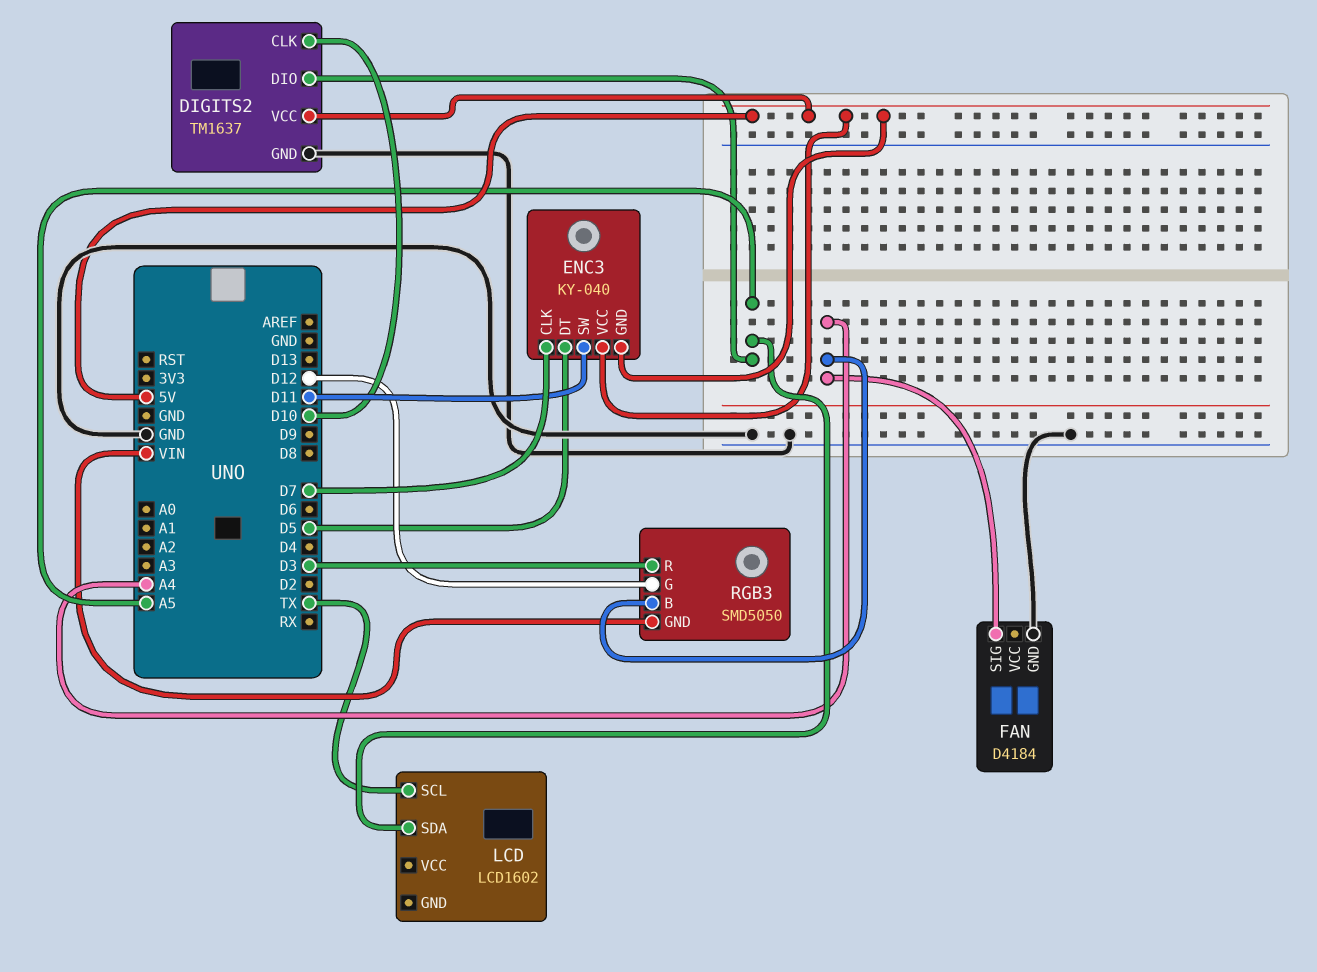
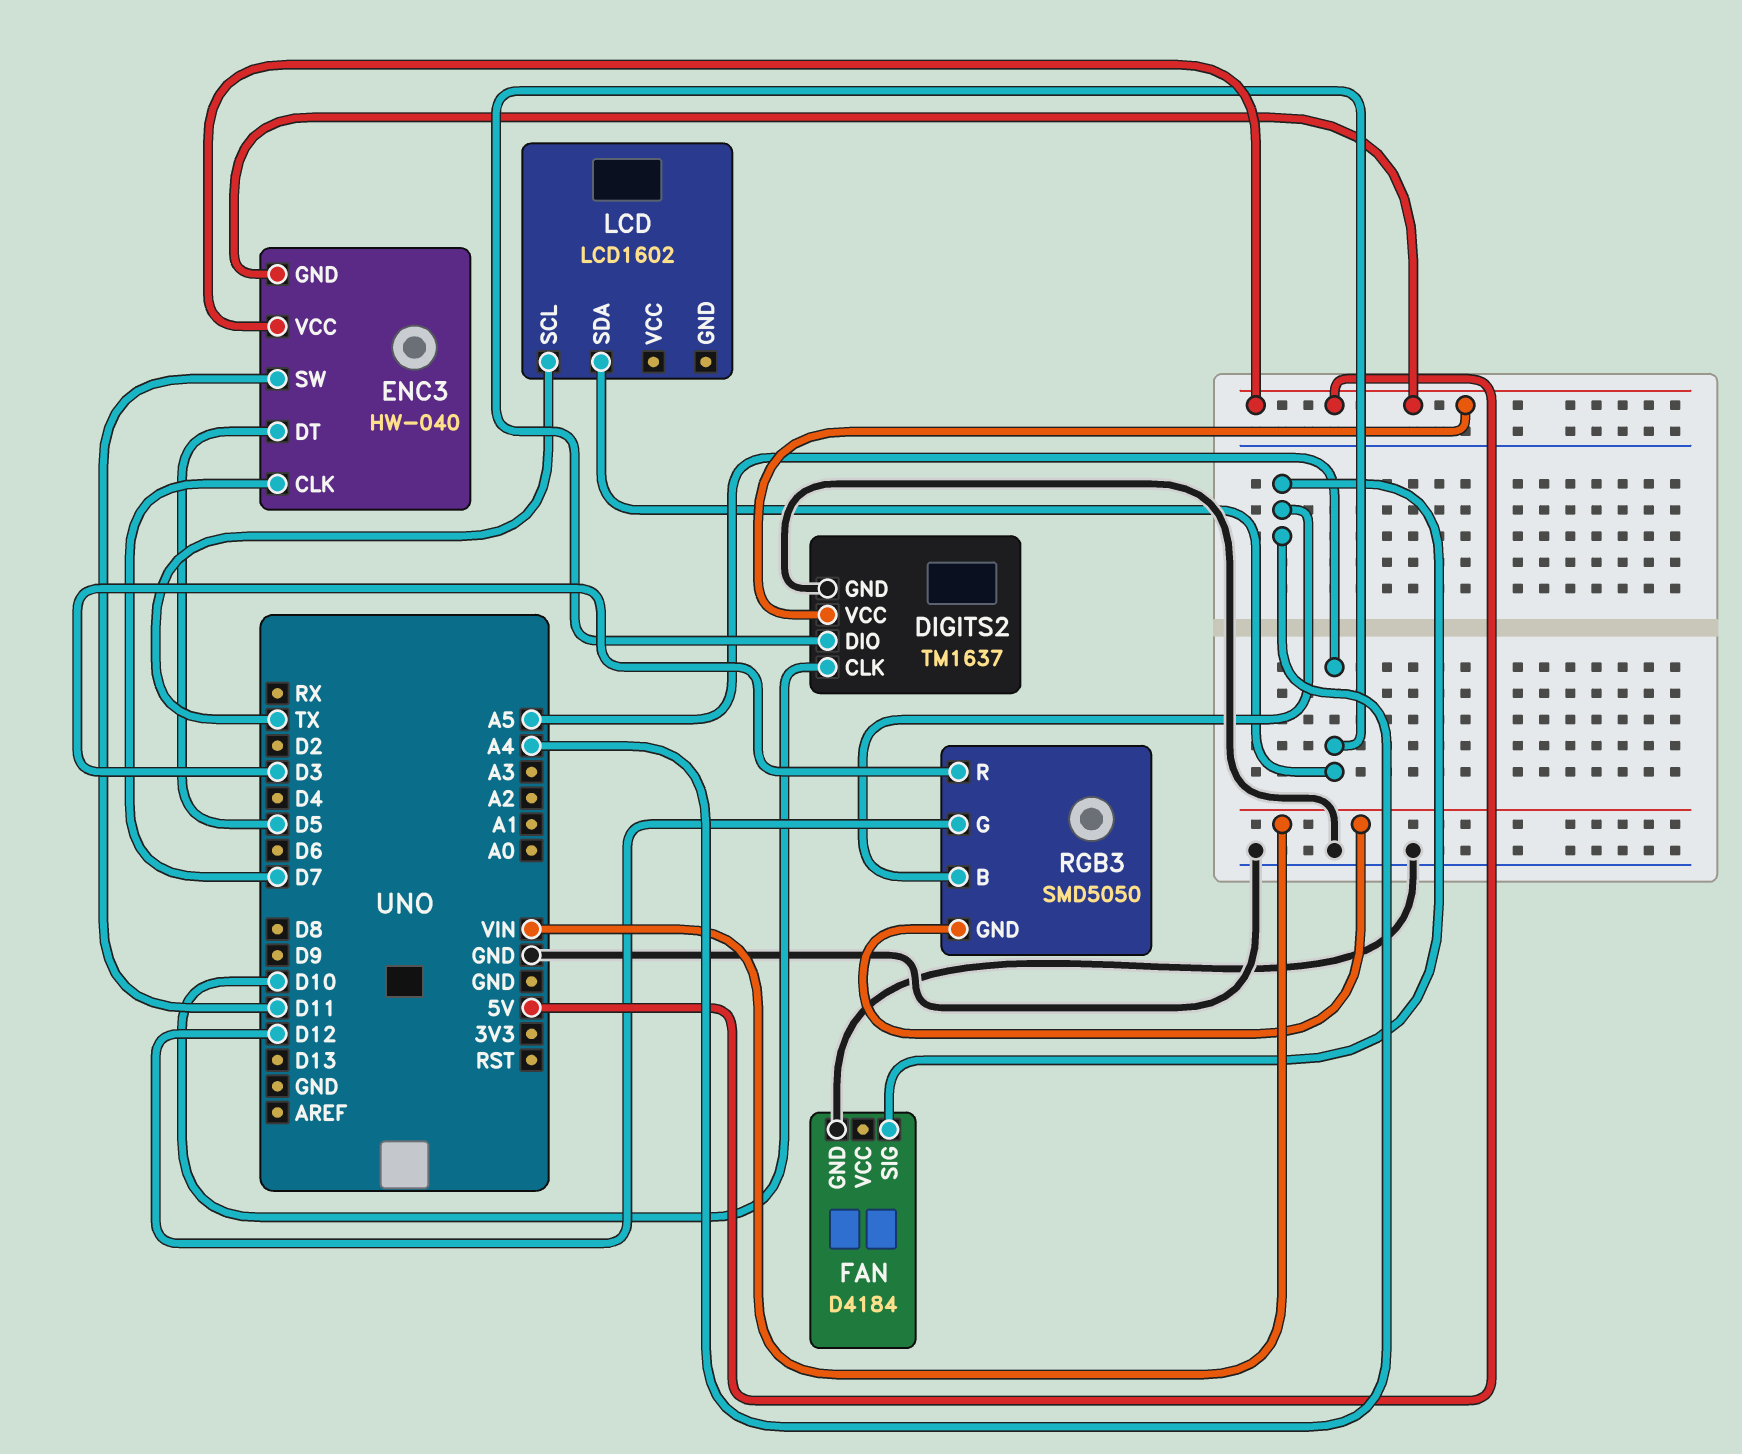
ENC3: KY-040 -> HW-040

